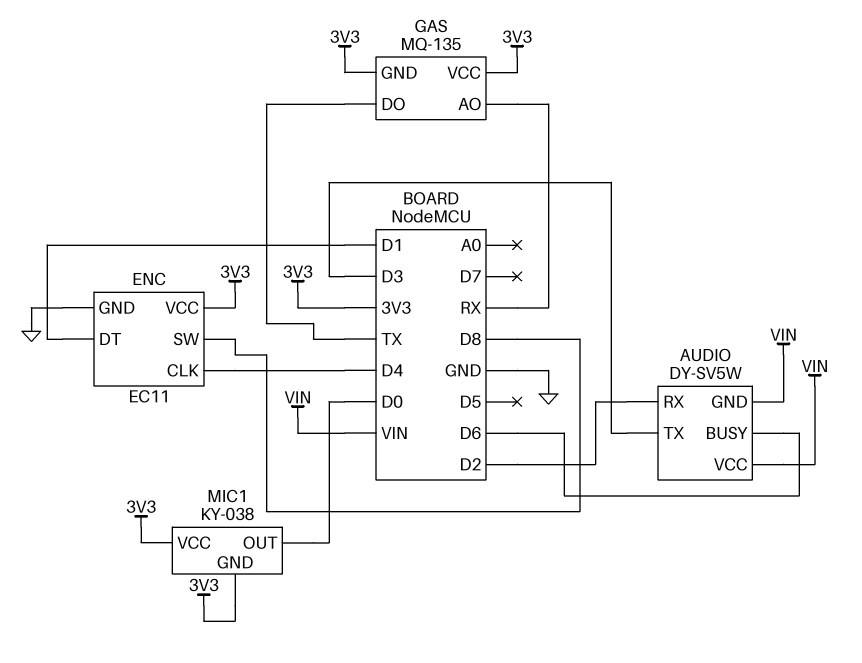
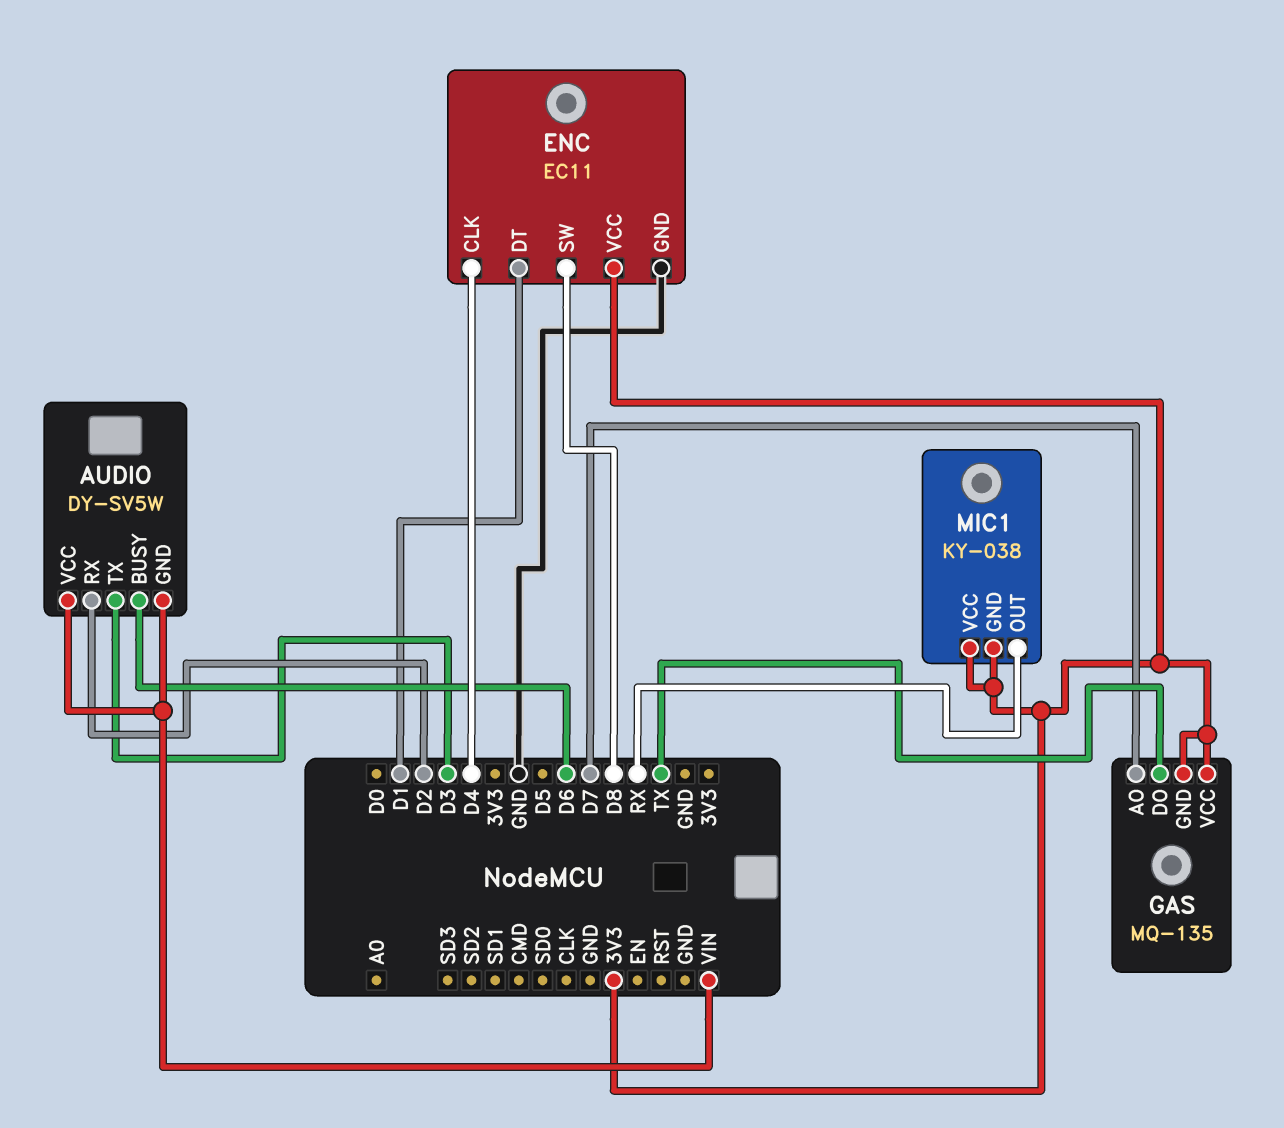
GAS pin AO: RX -> D7
MIC1 pin OUT: D0 -> RX

